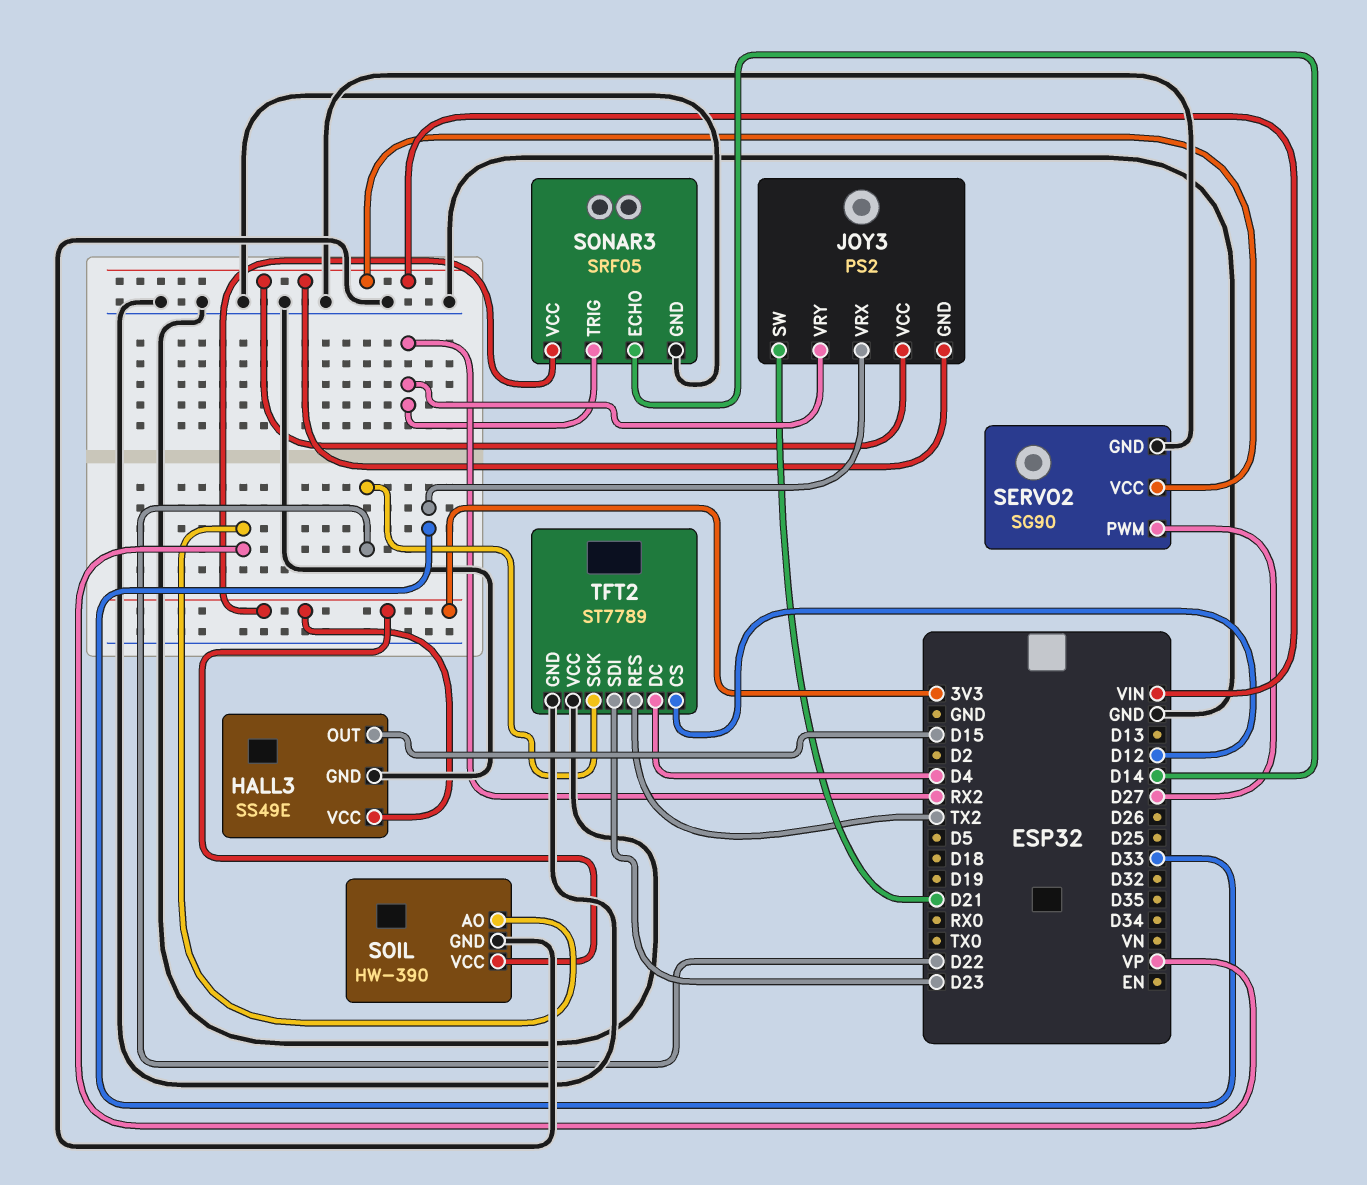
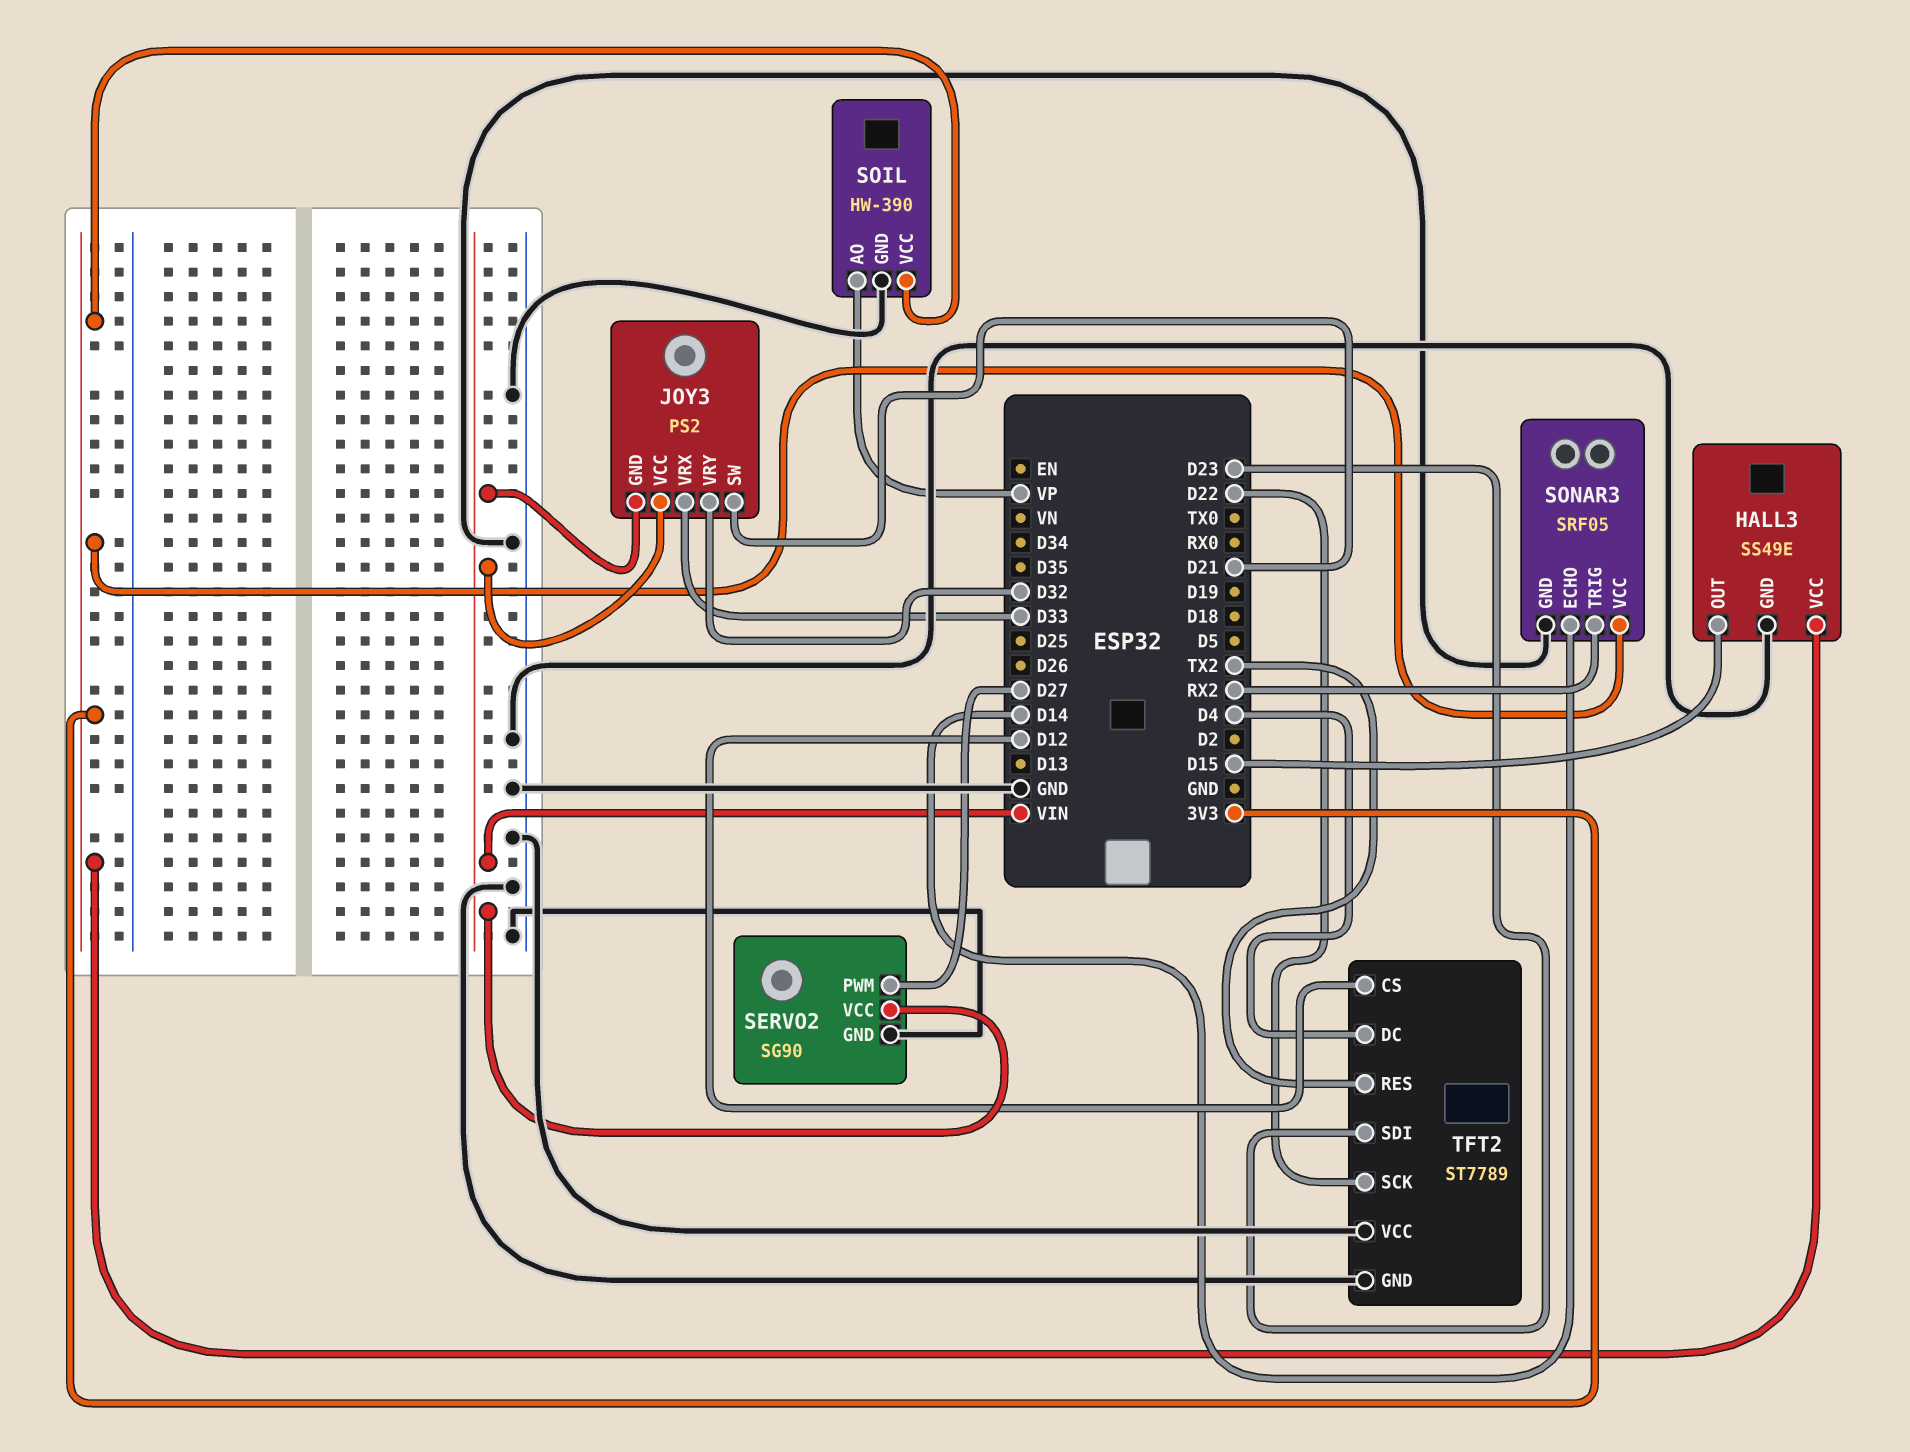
JOY3 pin VRY: RX2 -> D32

